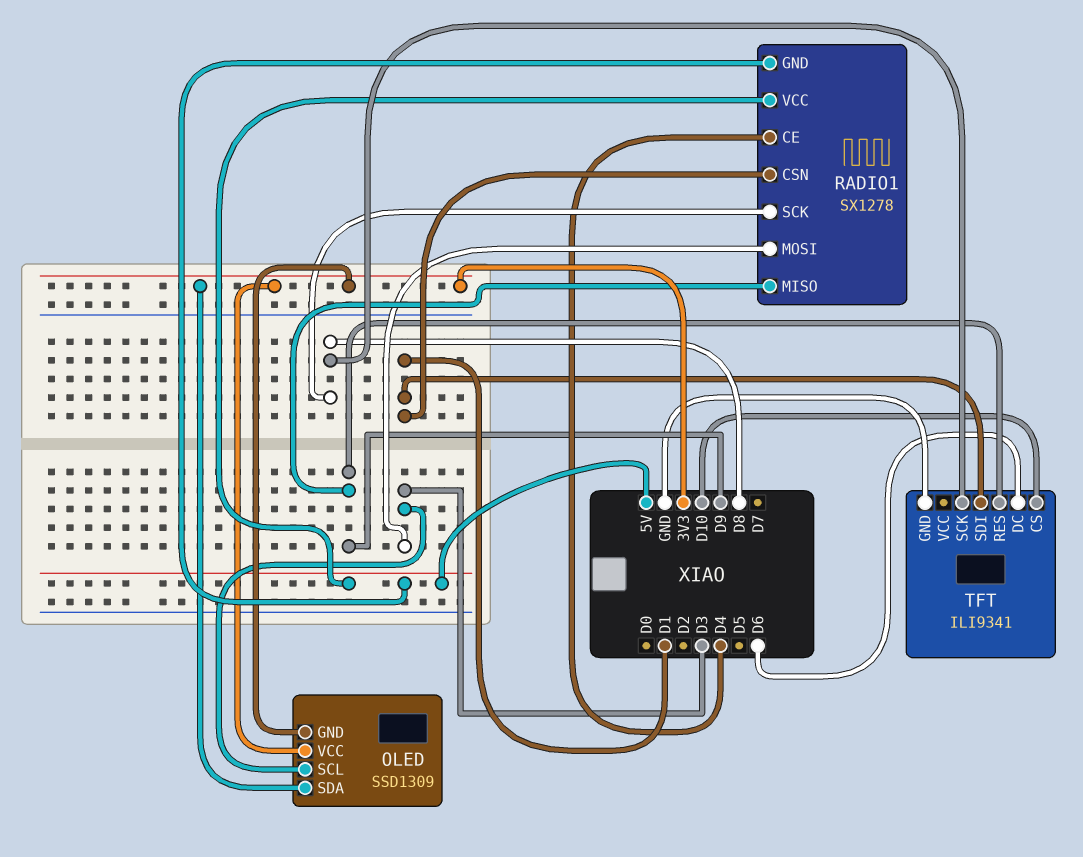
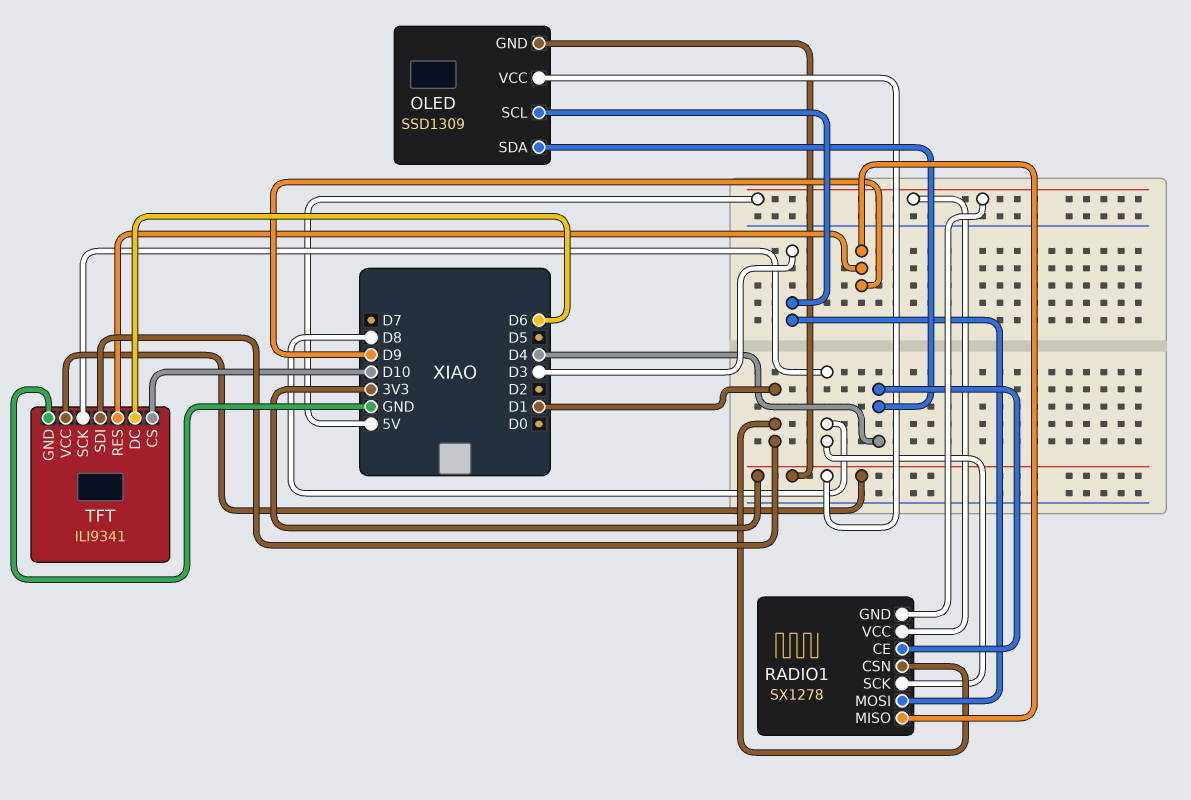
OLED pin SDA: 3V3 -> D4
TFT pin VCC: none -> 3V3

